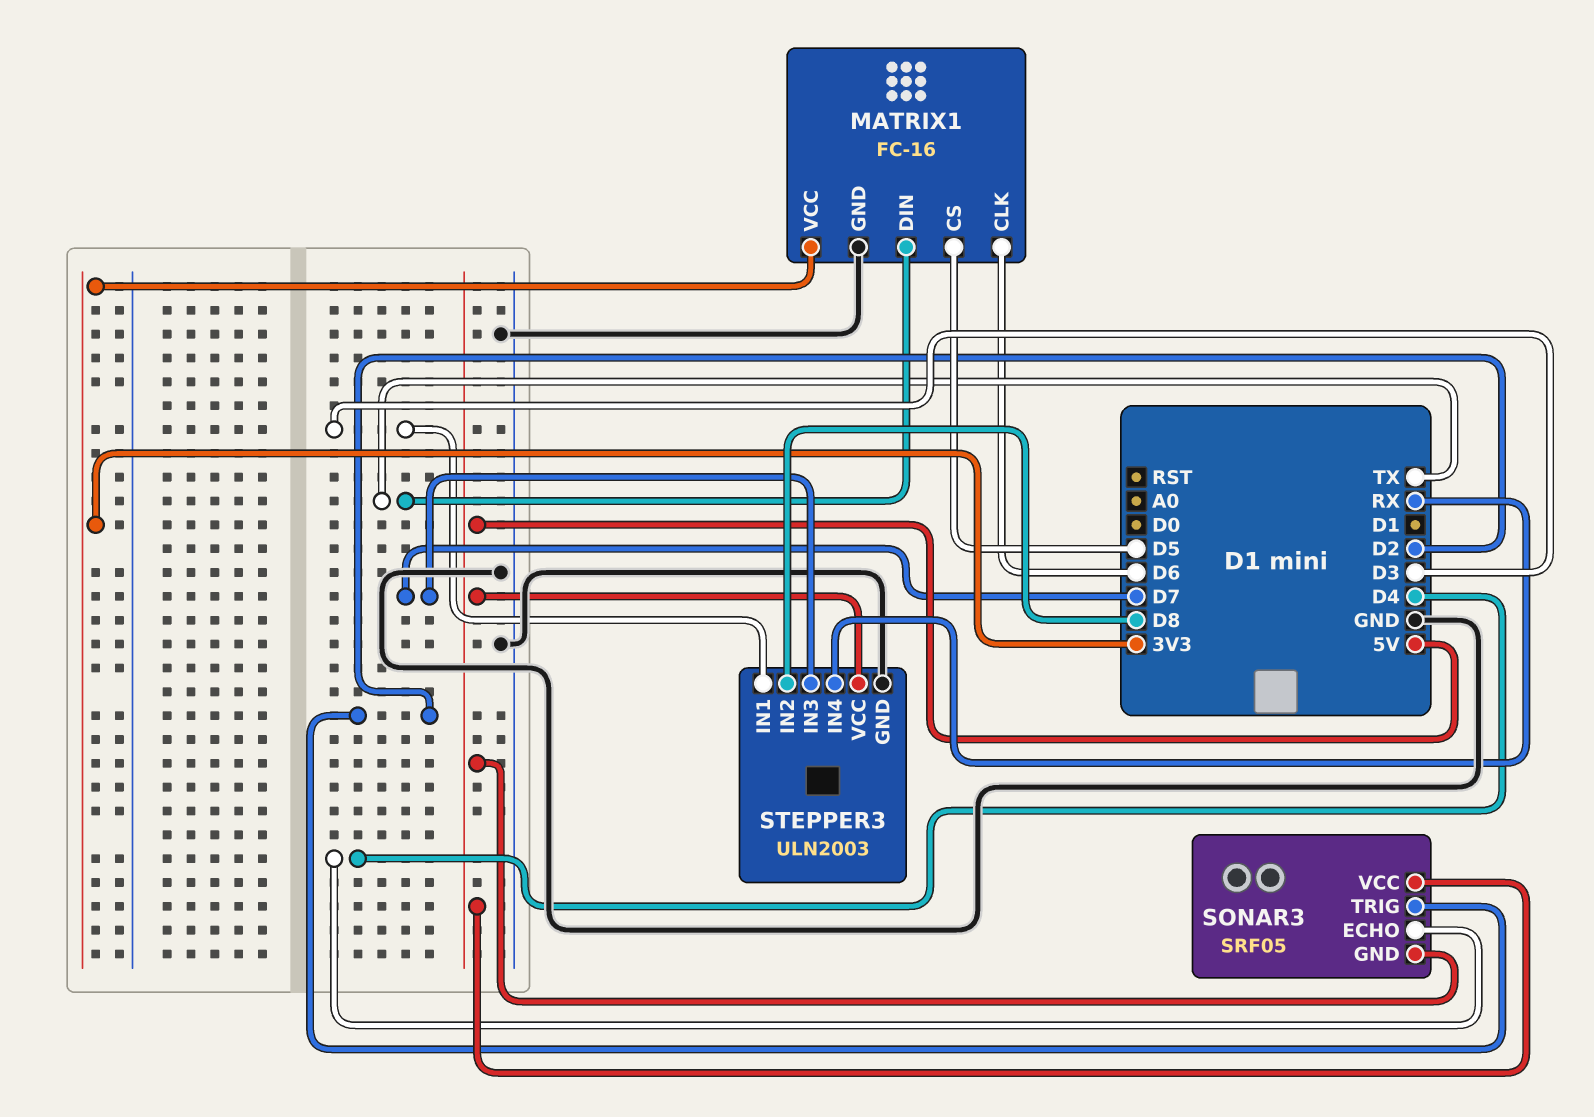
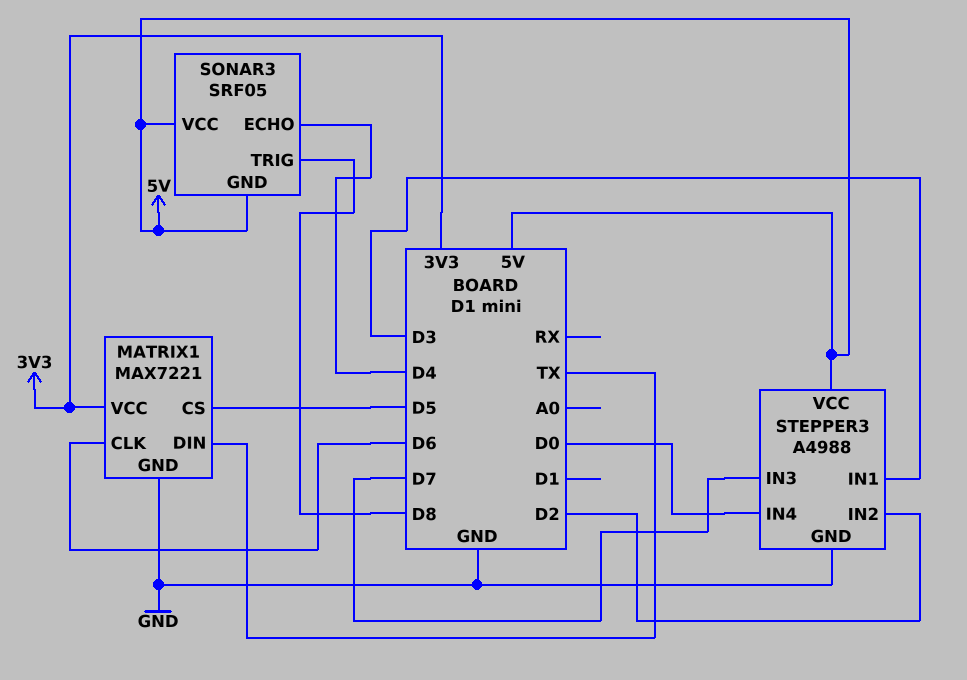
MATRIX1: FC-16 -> MAX7221
SONAR3 pin TRIG: D2 -> D8
STEPPER3: ULN2003 -> A4988
STEPPER3 pin IN2: D8 -> D2
STEPPER3 pin IN4: RX -> D0

